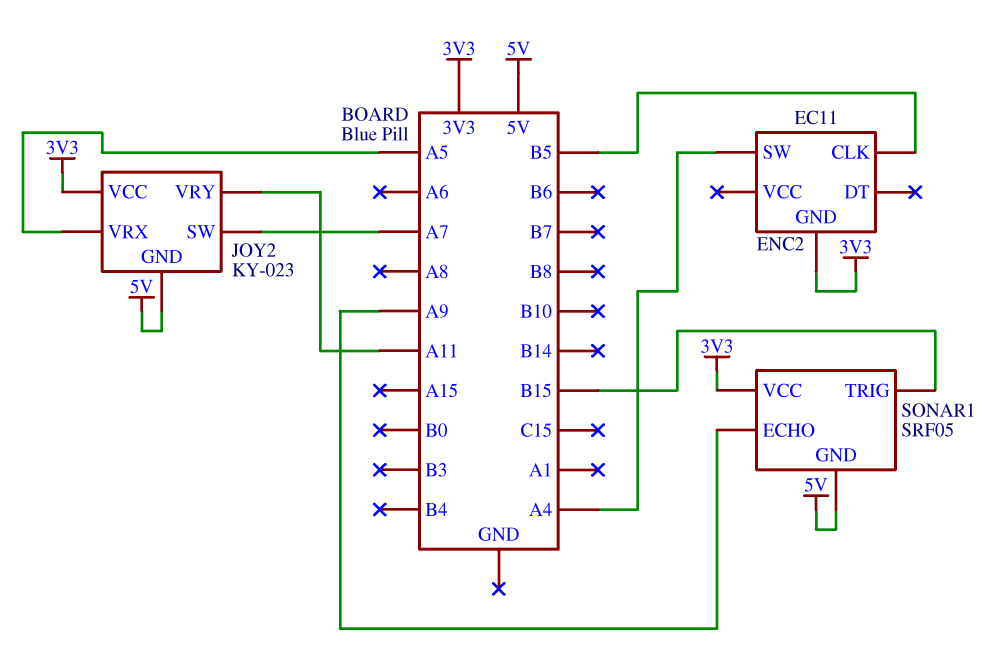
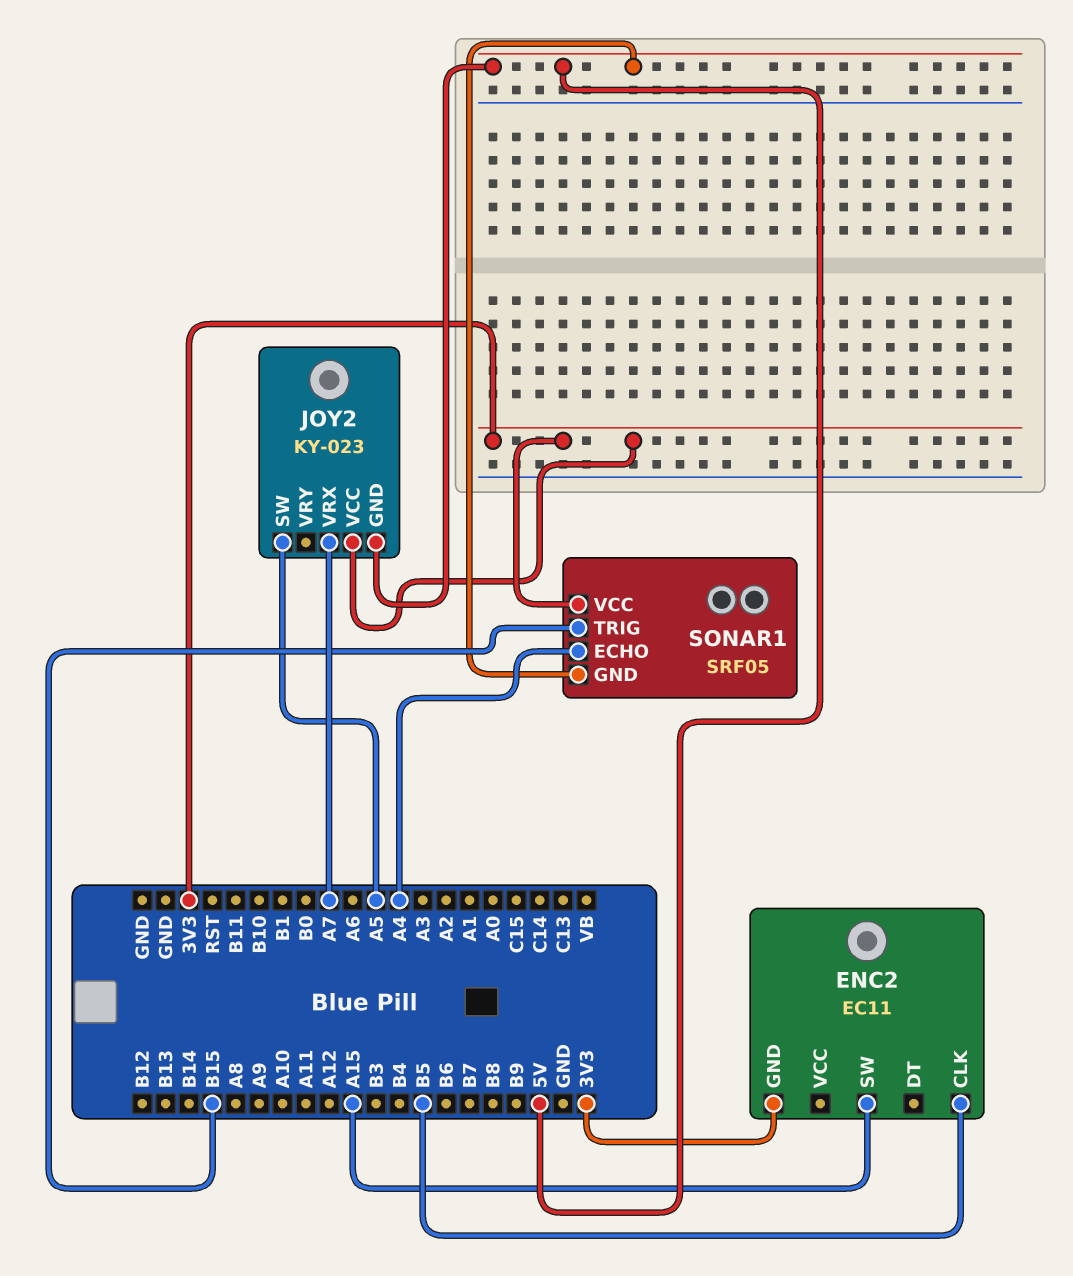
ENC2 pin SW: A4 -> A15
JOY2 pin SW: A7 -> A5
JOY2 pin VRX: A5 -> A7
JOY2 pin VRY: A11 -> none
SONAR1 pin ECHO: A9 -> A4

